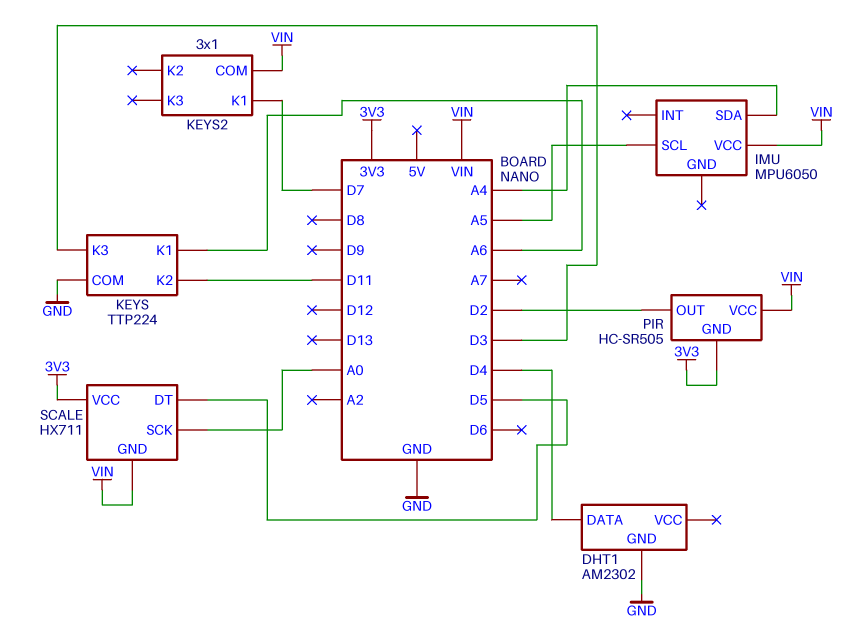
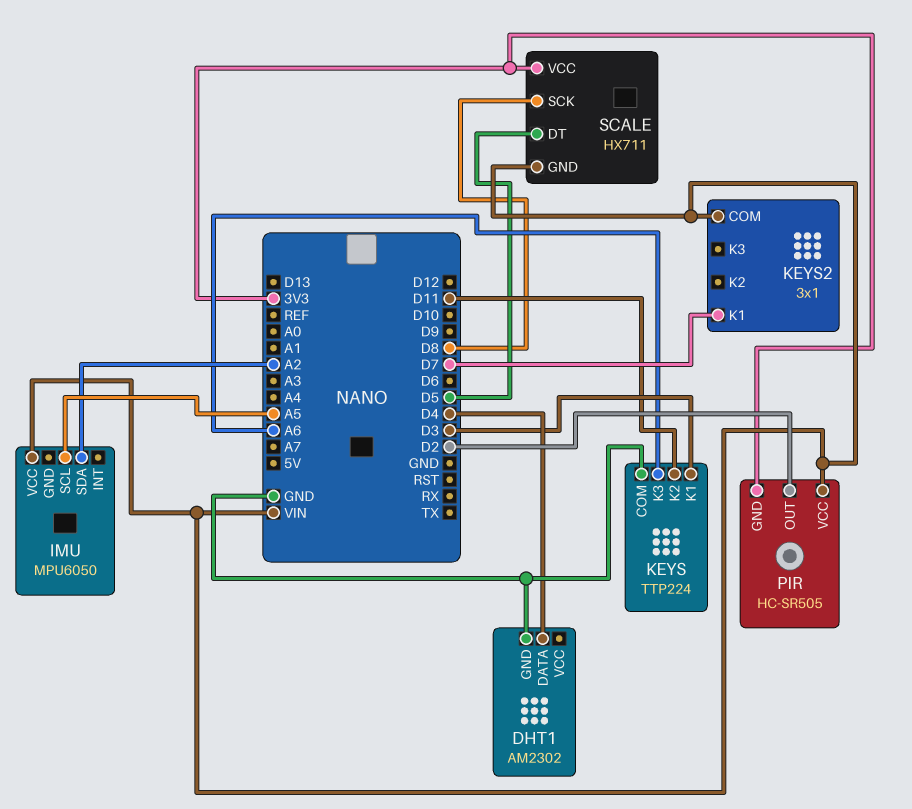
IMU pin SDA: A4 -> A2
KEYS pin K1: A6 -> D3
KEYS pin K3: D3 -> A6
SCALE pin SCK: A0 -> D8

